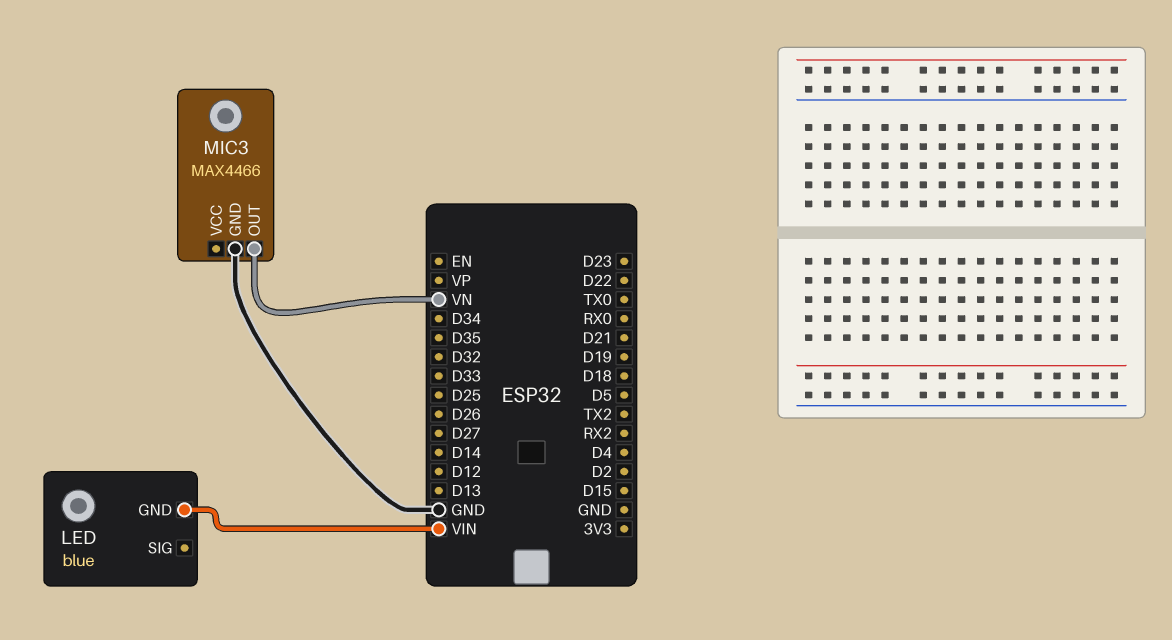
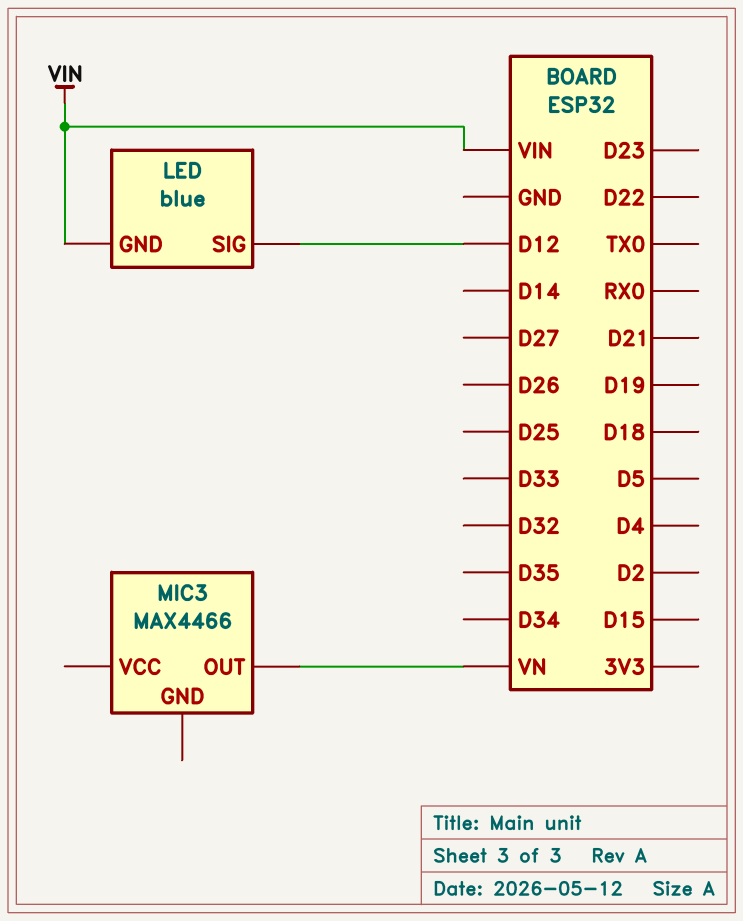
LED pin SIG: none -> D12
MIC3 pin GND: GND -> none

